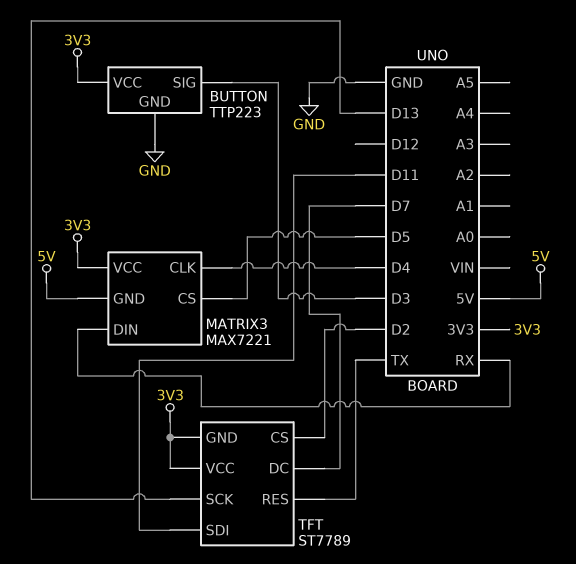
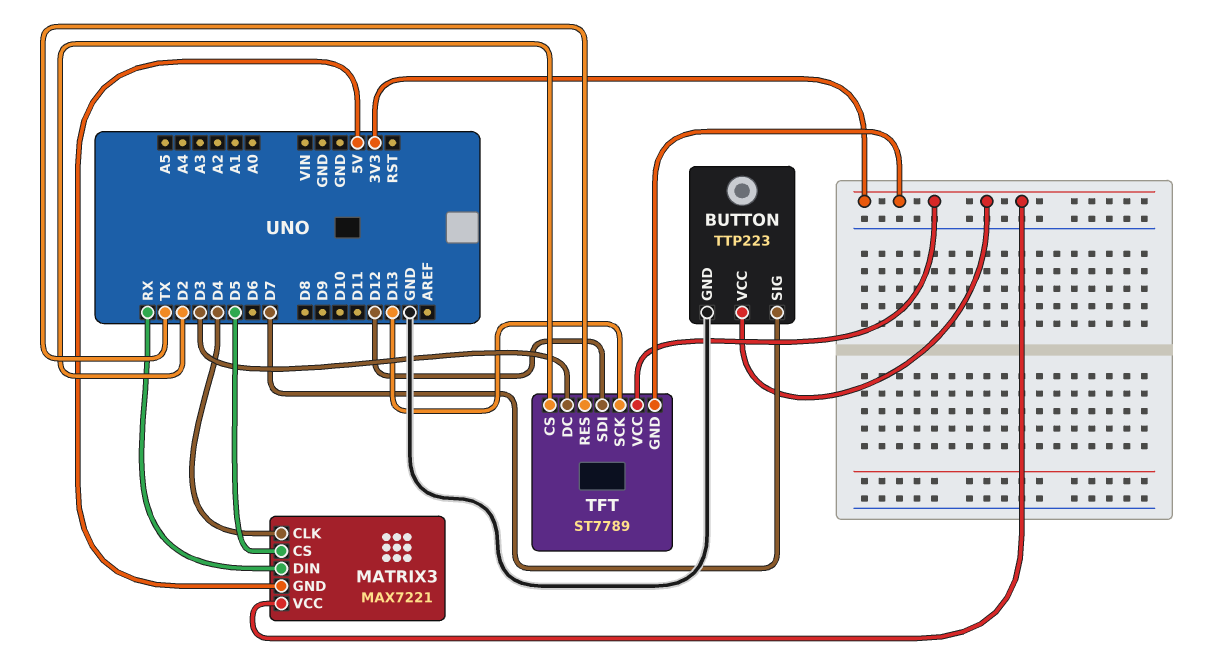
BUTTON pin SIG: D3 -> D7
TFT pin DC: D7 -> D3
TFT pin SDI: D11 -> D12

